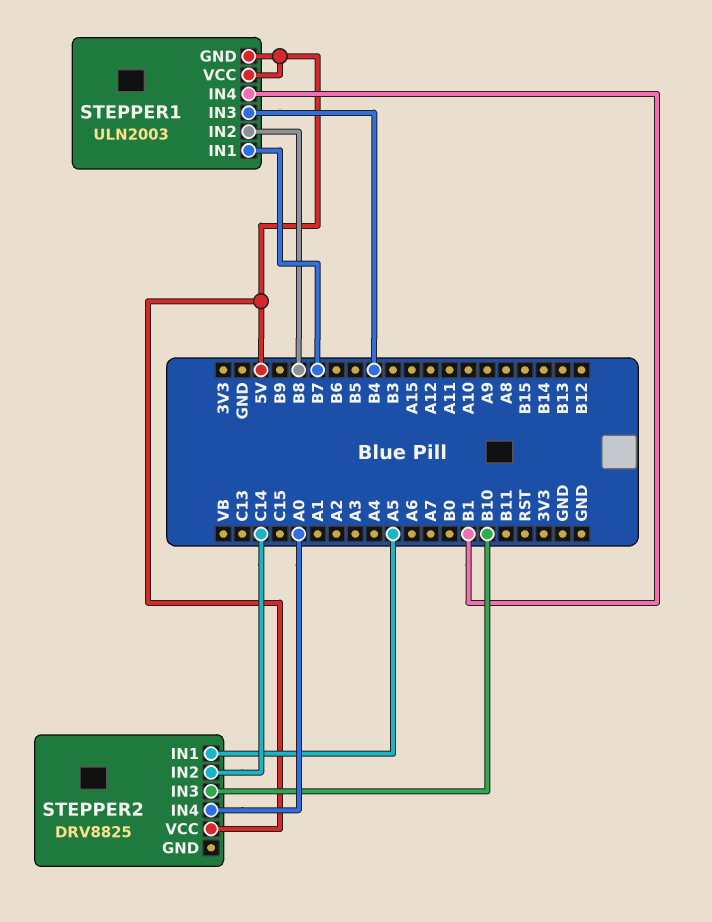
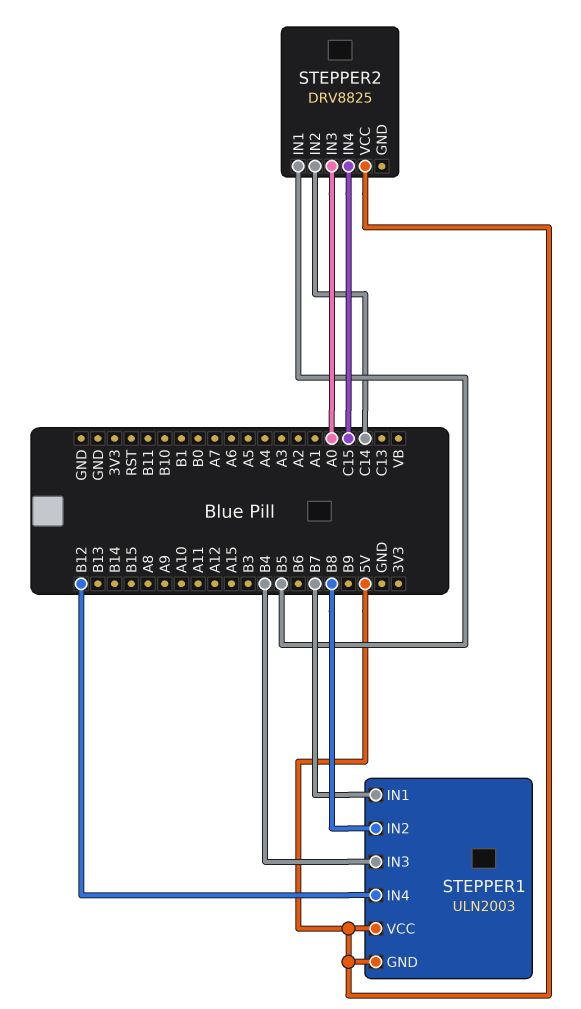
STEPPER1 pin IN4: B1 -> B12
STEPPER2 pin IN1: A5 -> B5
STEPPER2 pin IN3: B10 -> A0
STEPPER2 pin IN4: A0 -> C15

